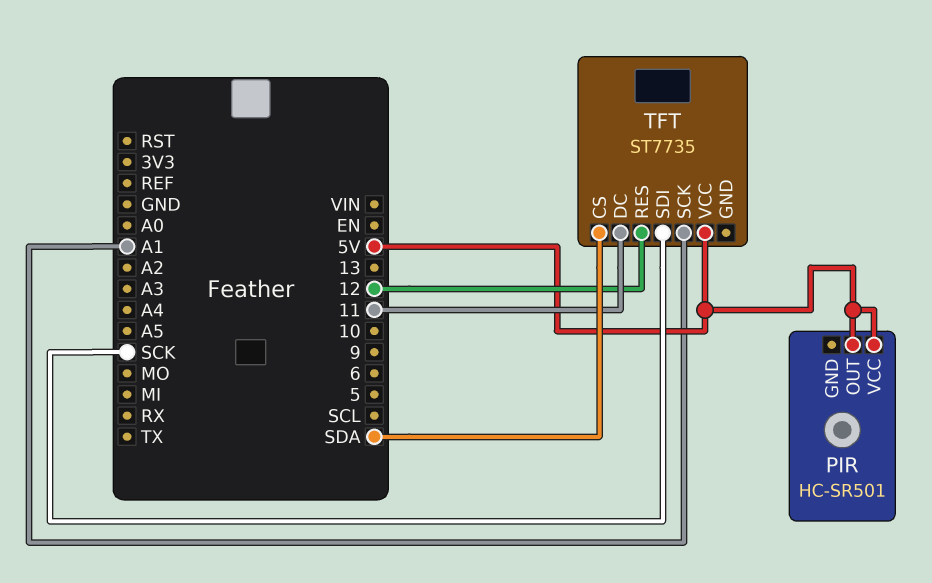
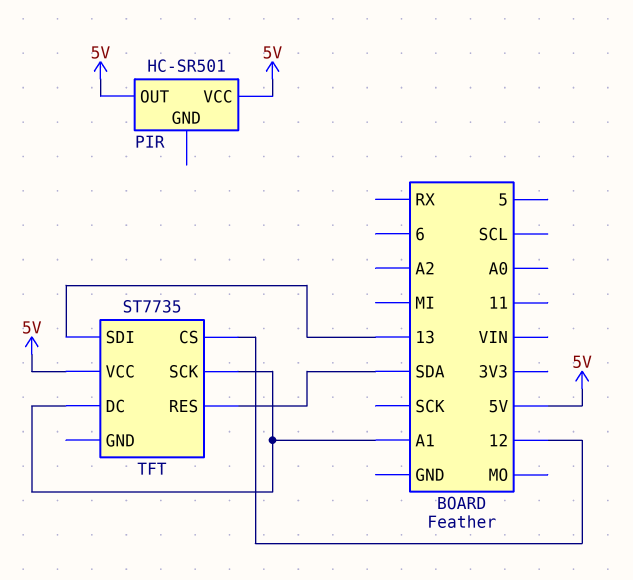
TFT pin CS: SDA -> 12
TFT pin DC: 11 -> A1
TFT pin RES: 12 -> SDA
TFT pin SDI: SCK -> 13

